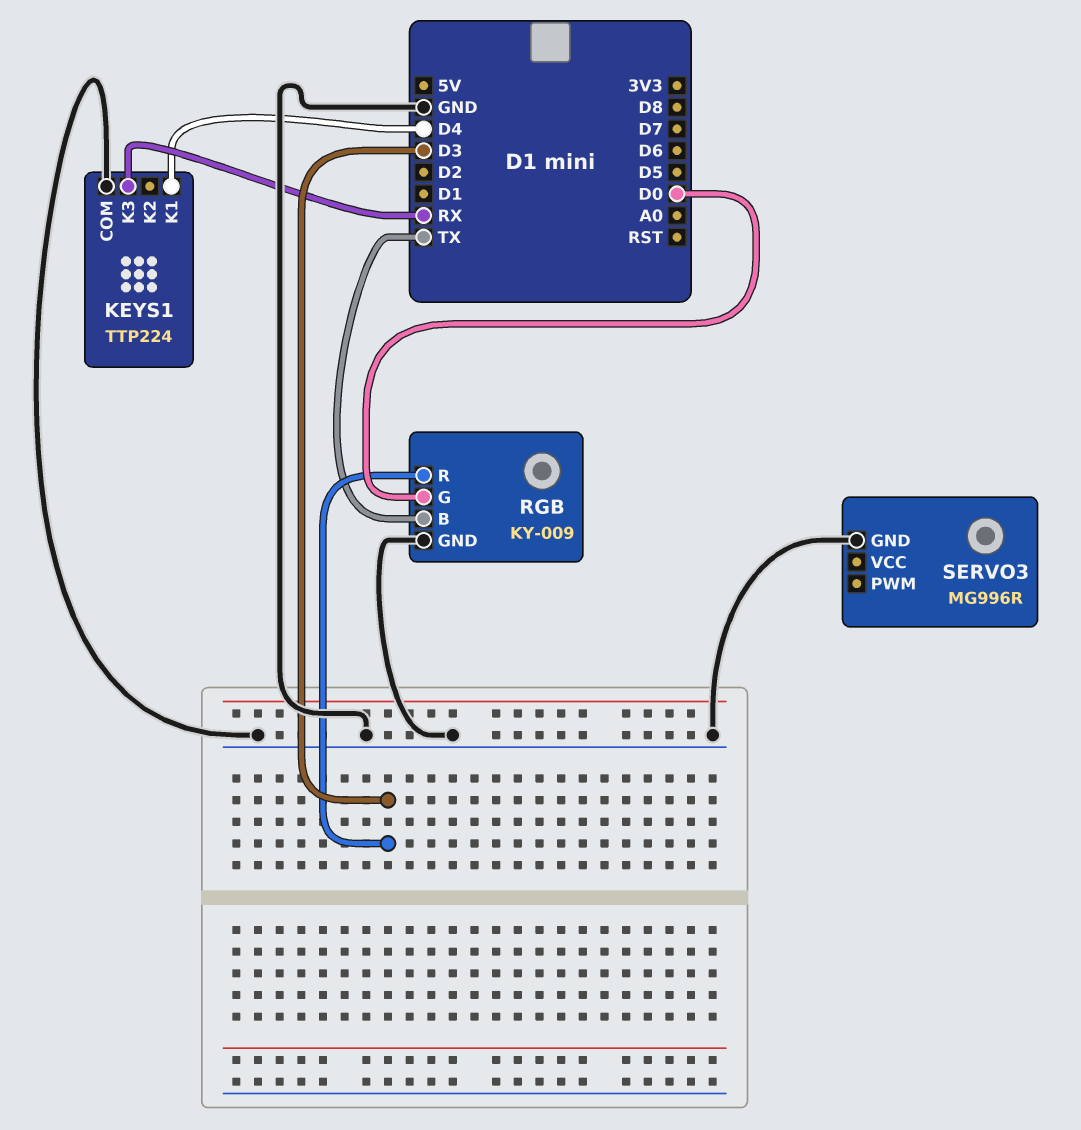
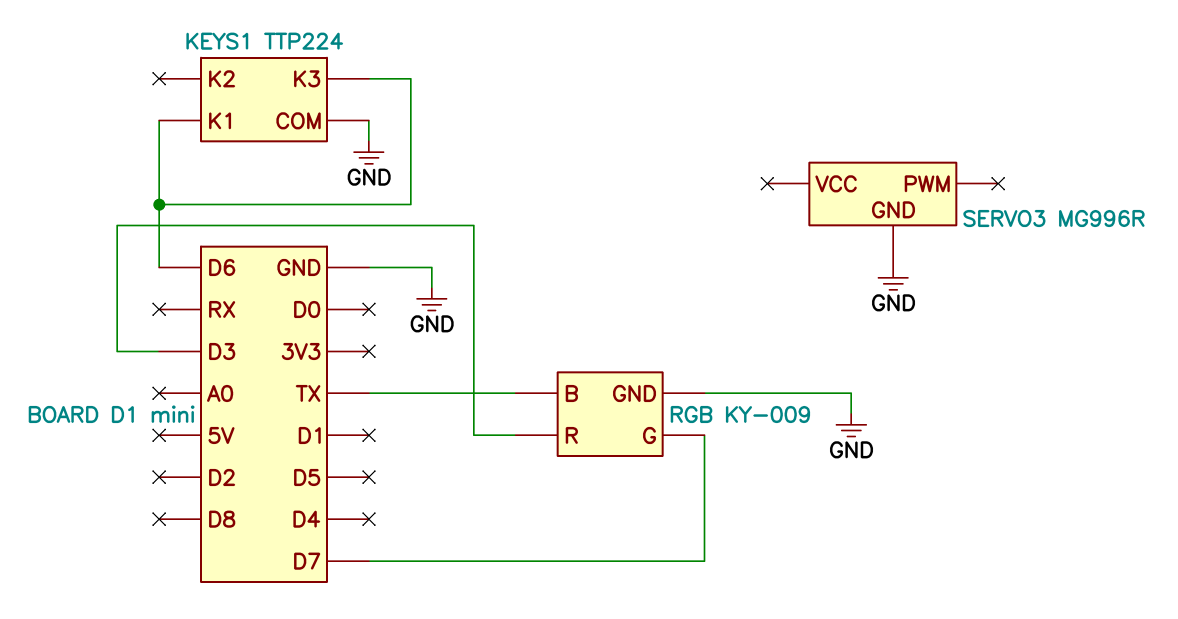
KEYS1 pin K1: D4 -> D6
KEYS1 pin K3: RX -> D6
RGB pin G: D0 -> D7

